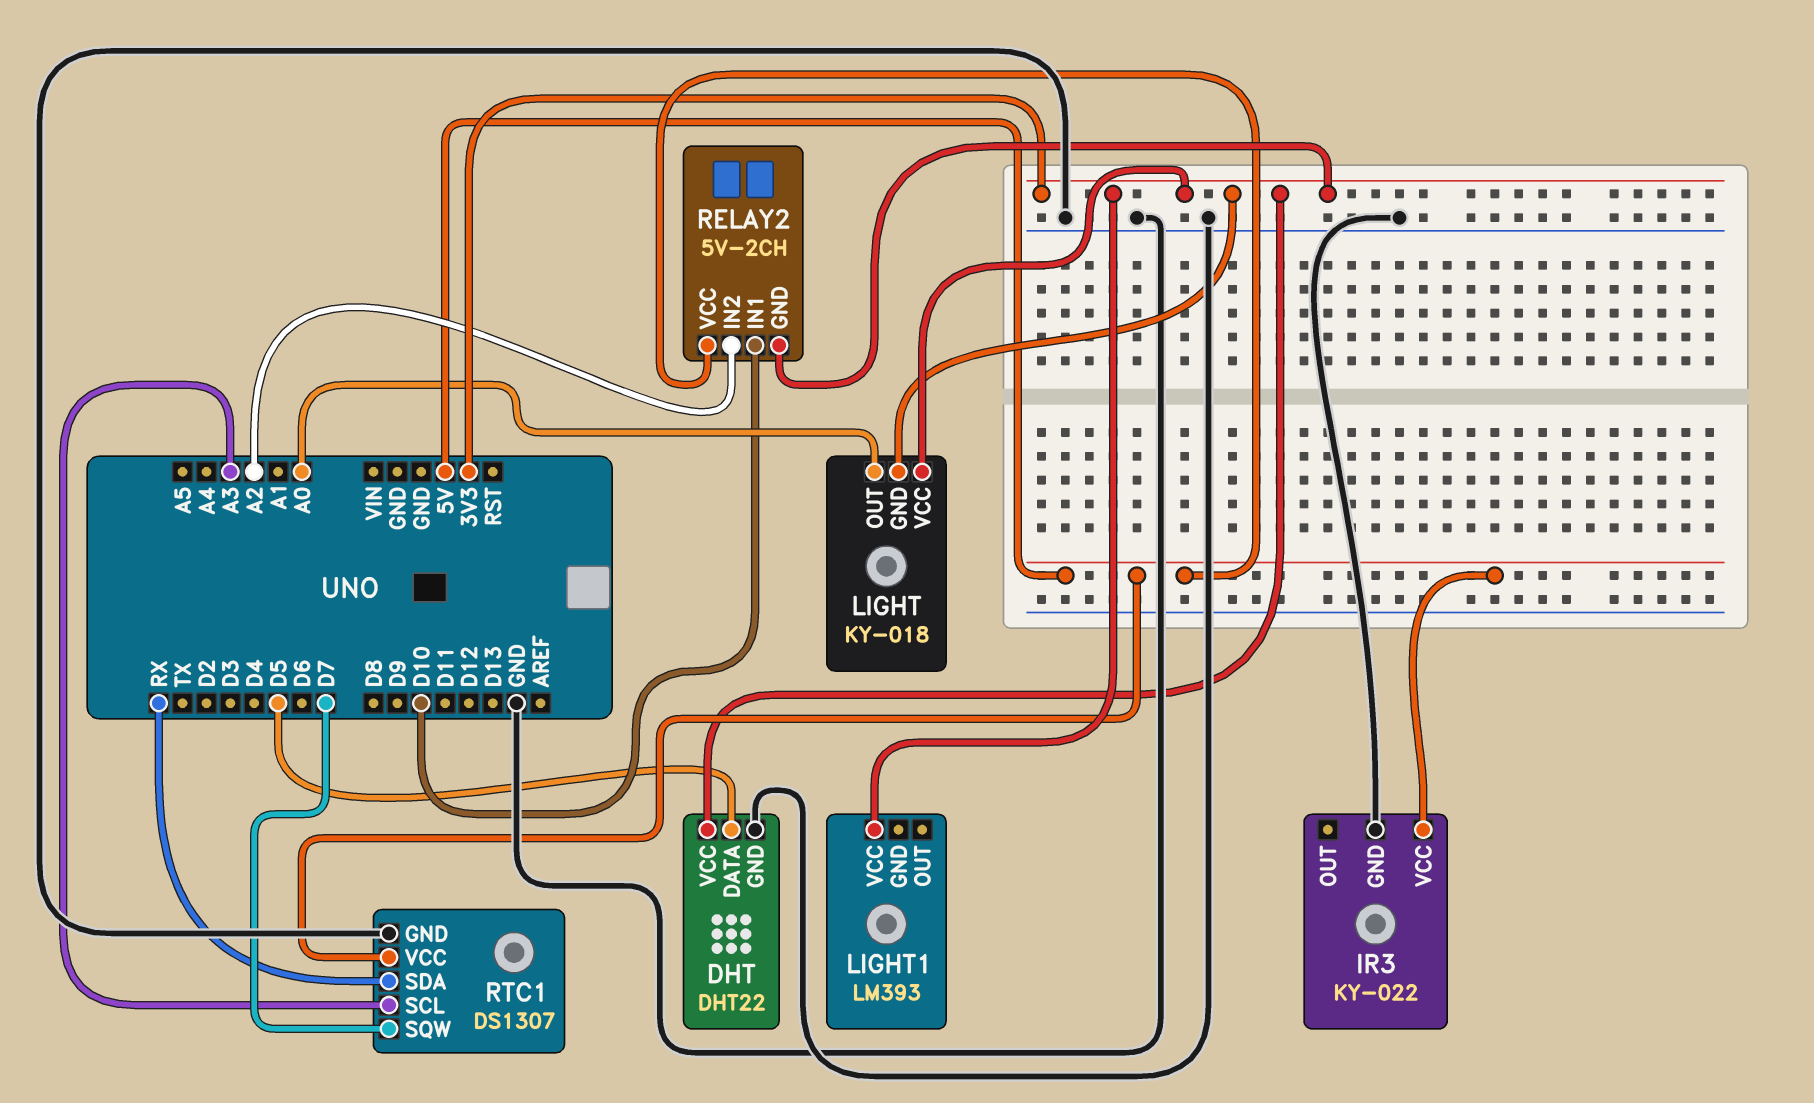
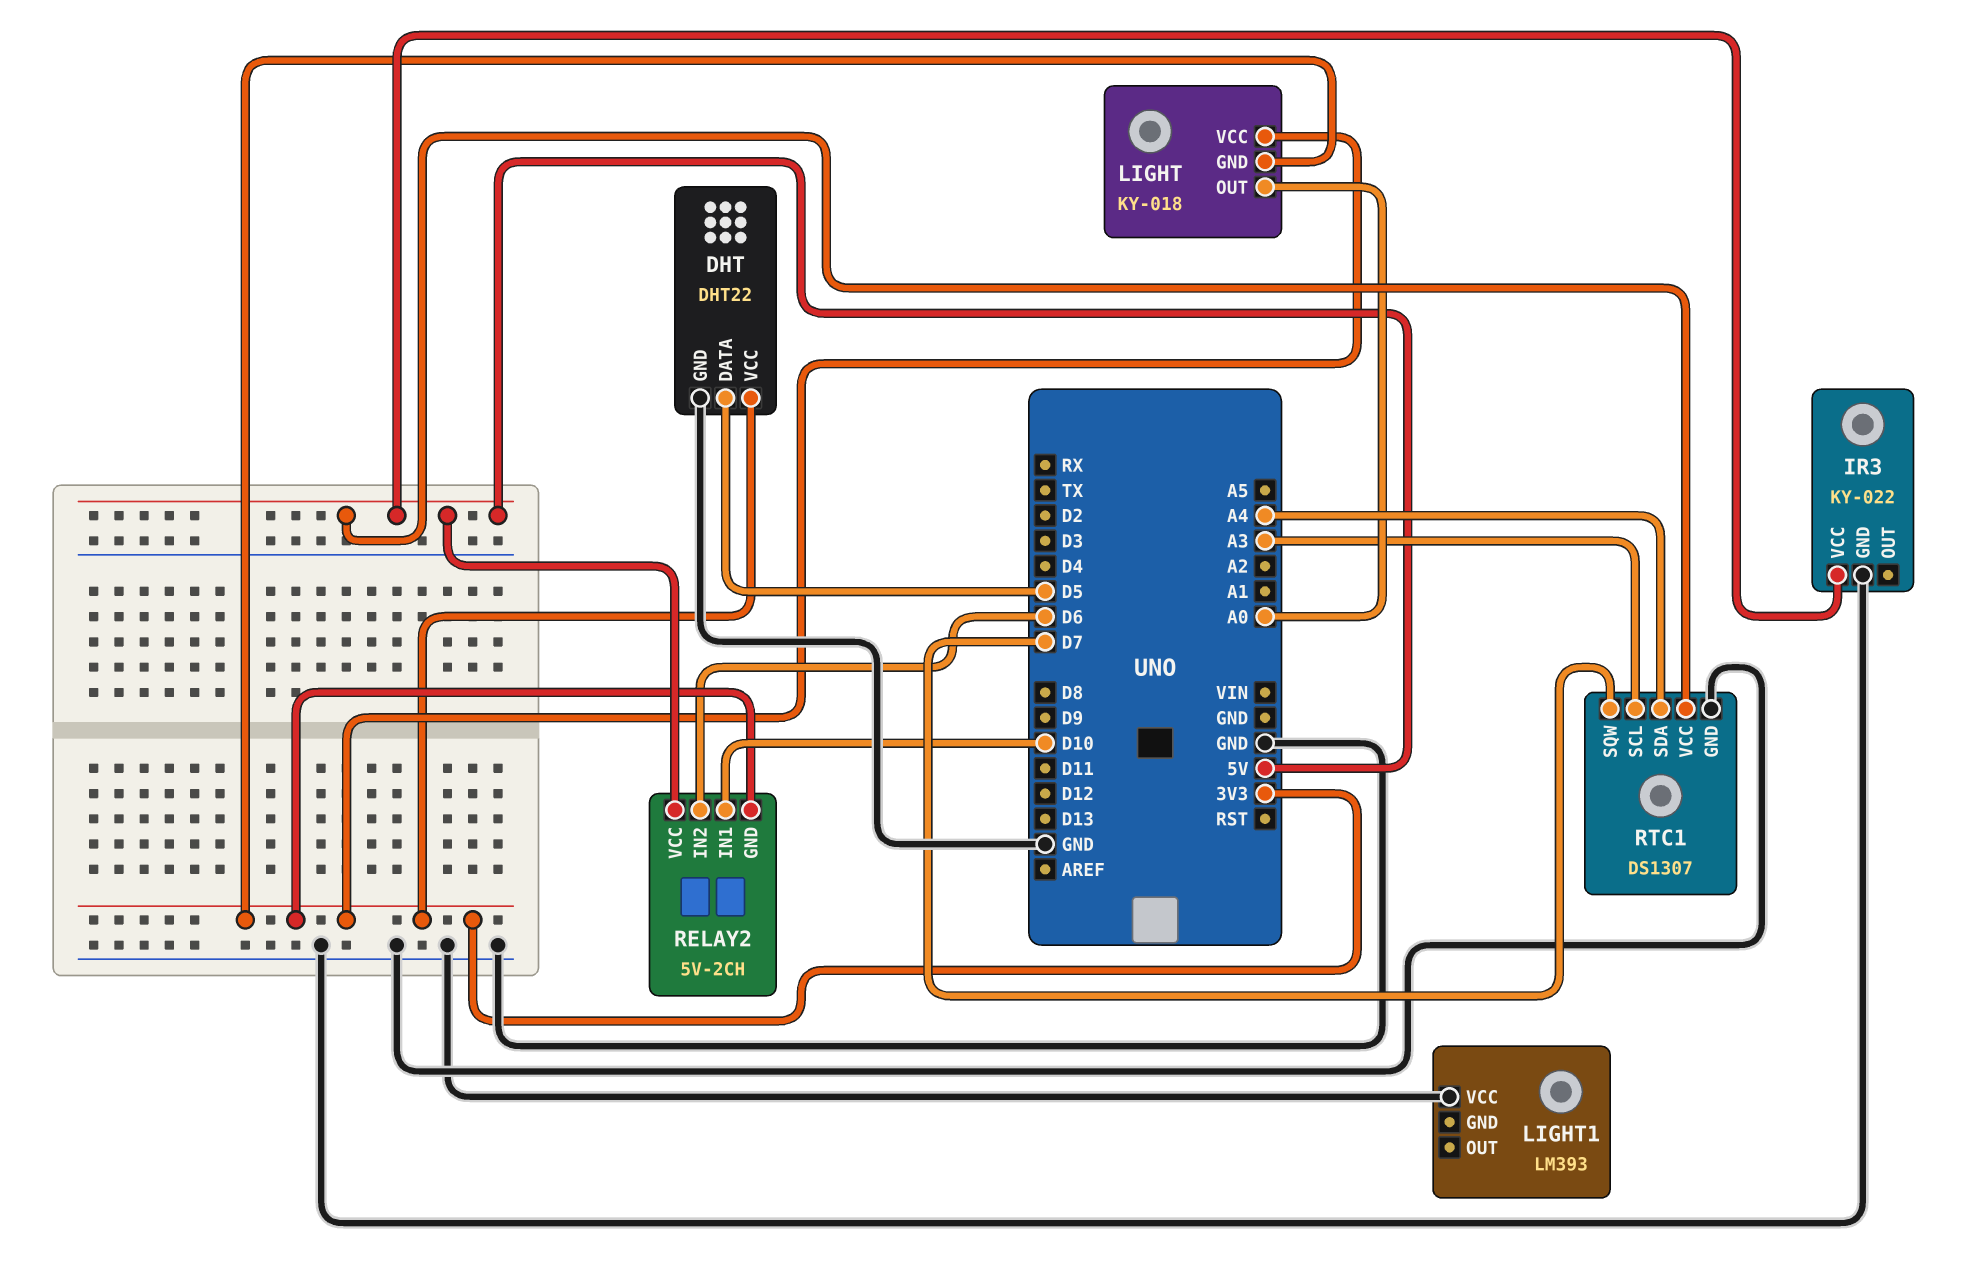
LIGHT1 pin VCC: 3V3 -> GND
RELAY2 pin IN2: A2 -> D6
RTC1 pin SDA: RX -> A4

